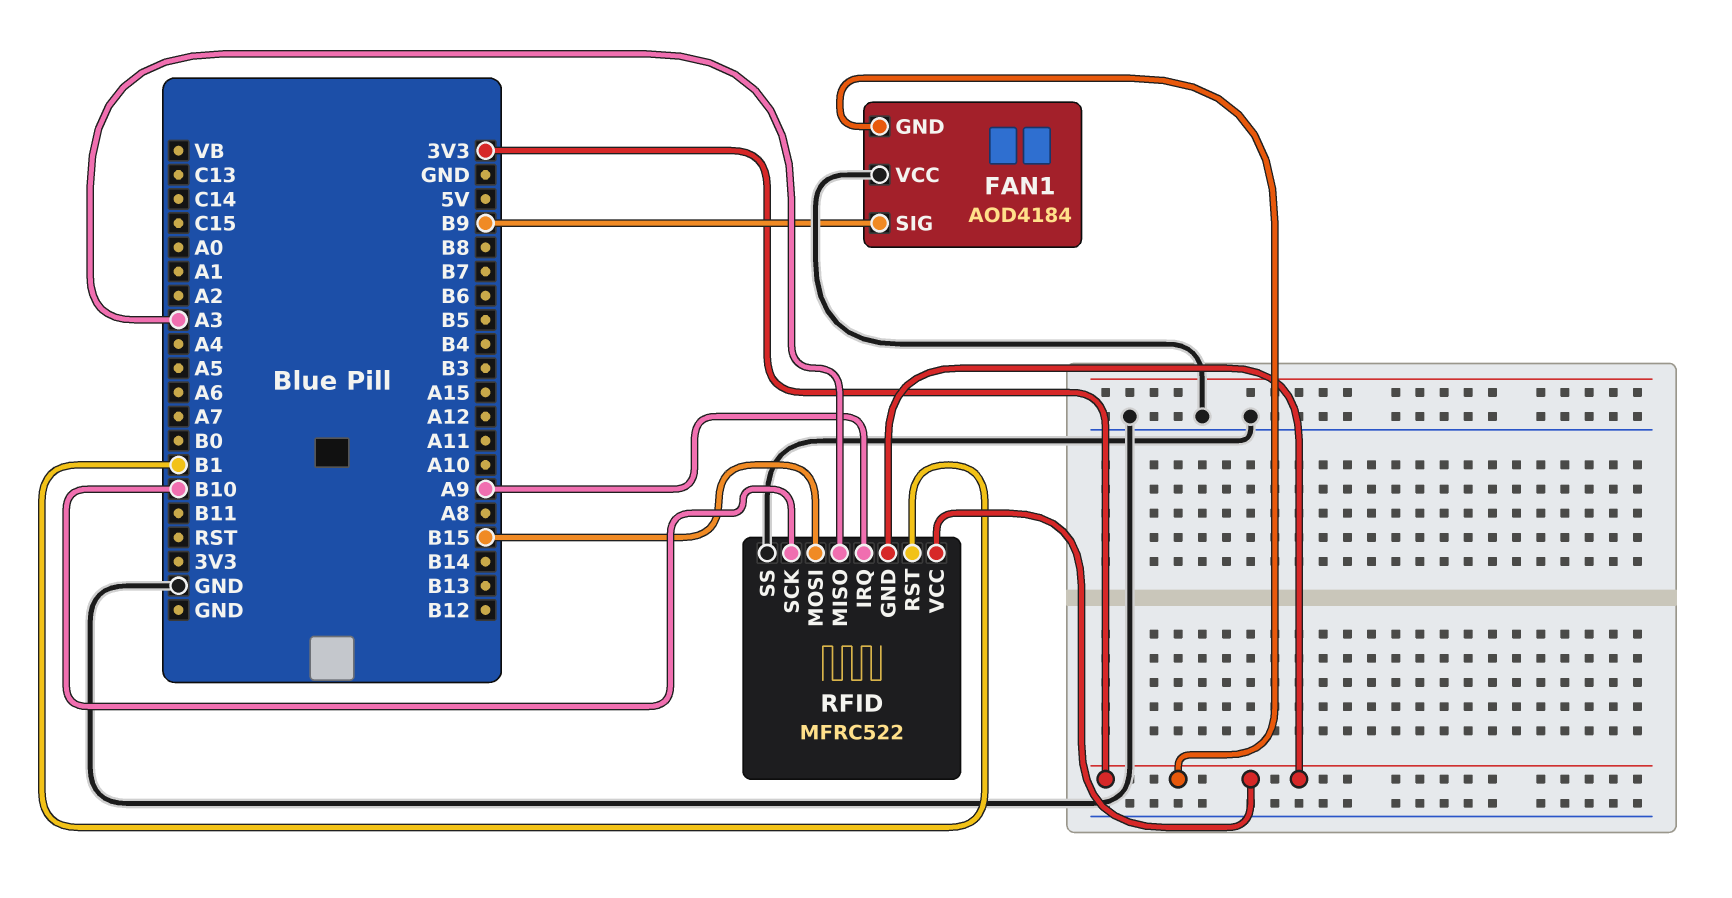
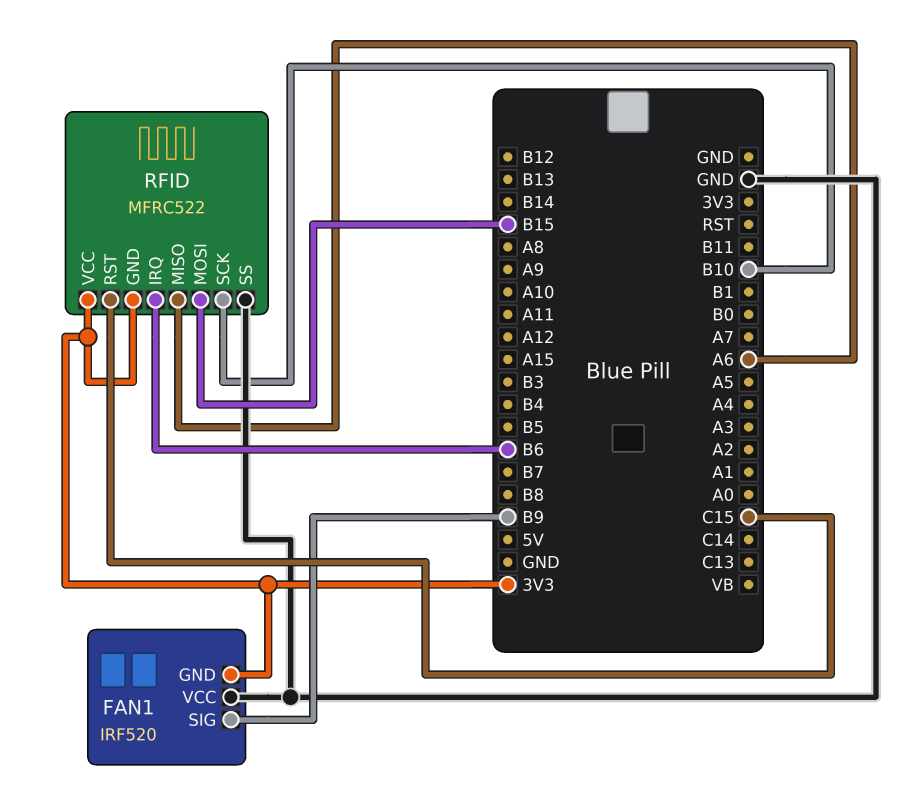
FAN1: AOD4184 -> IRF520
RFID pin IRQ: A9 -> B6
RFID pin MISO: A3 -> A6
RFID pin RST: B1 -> C15

